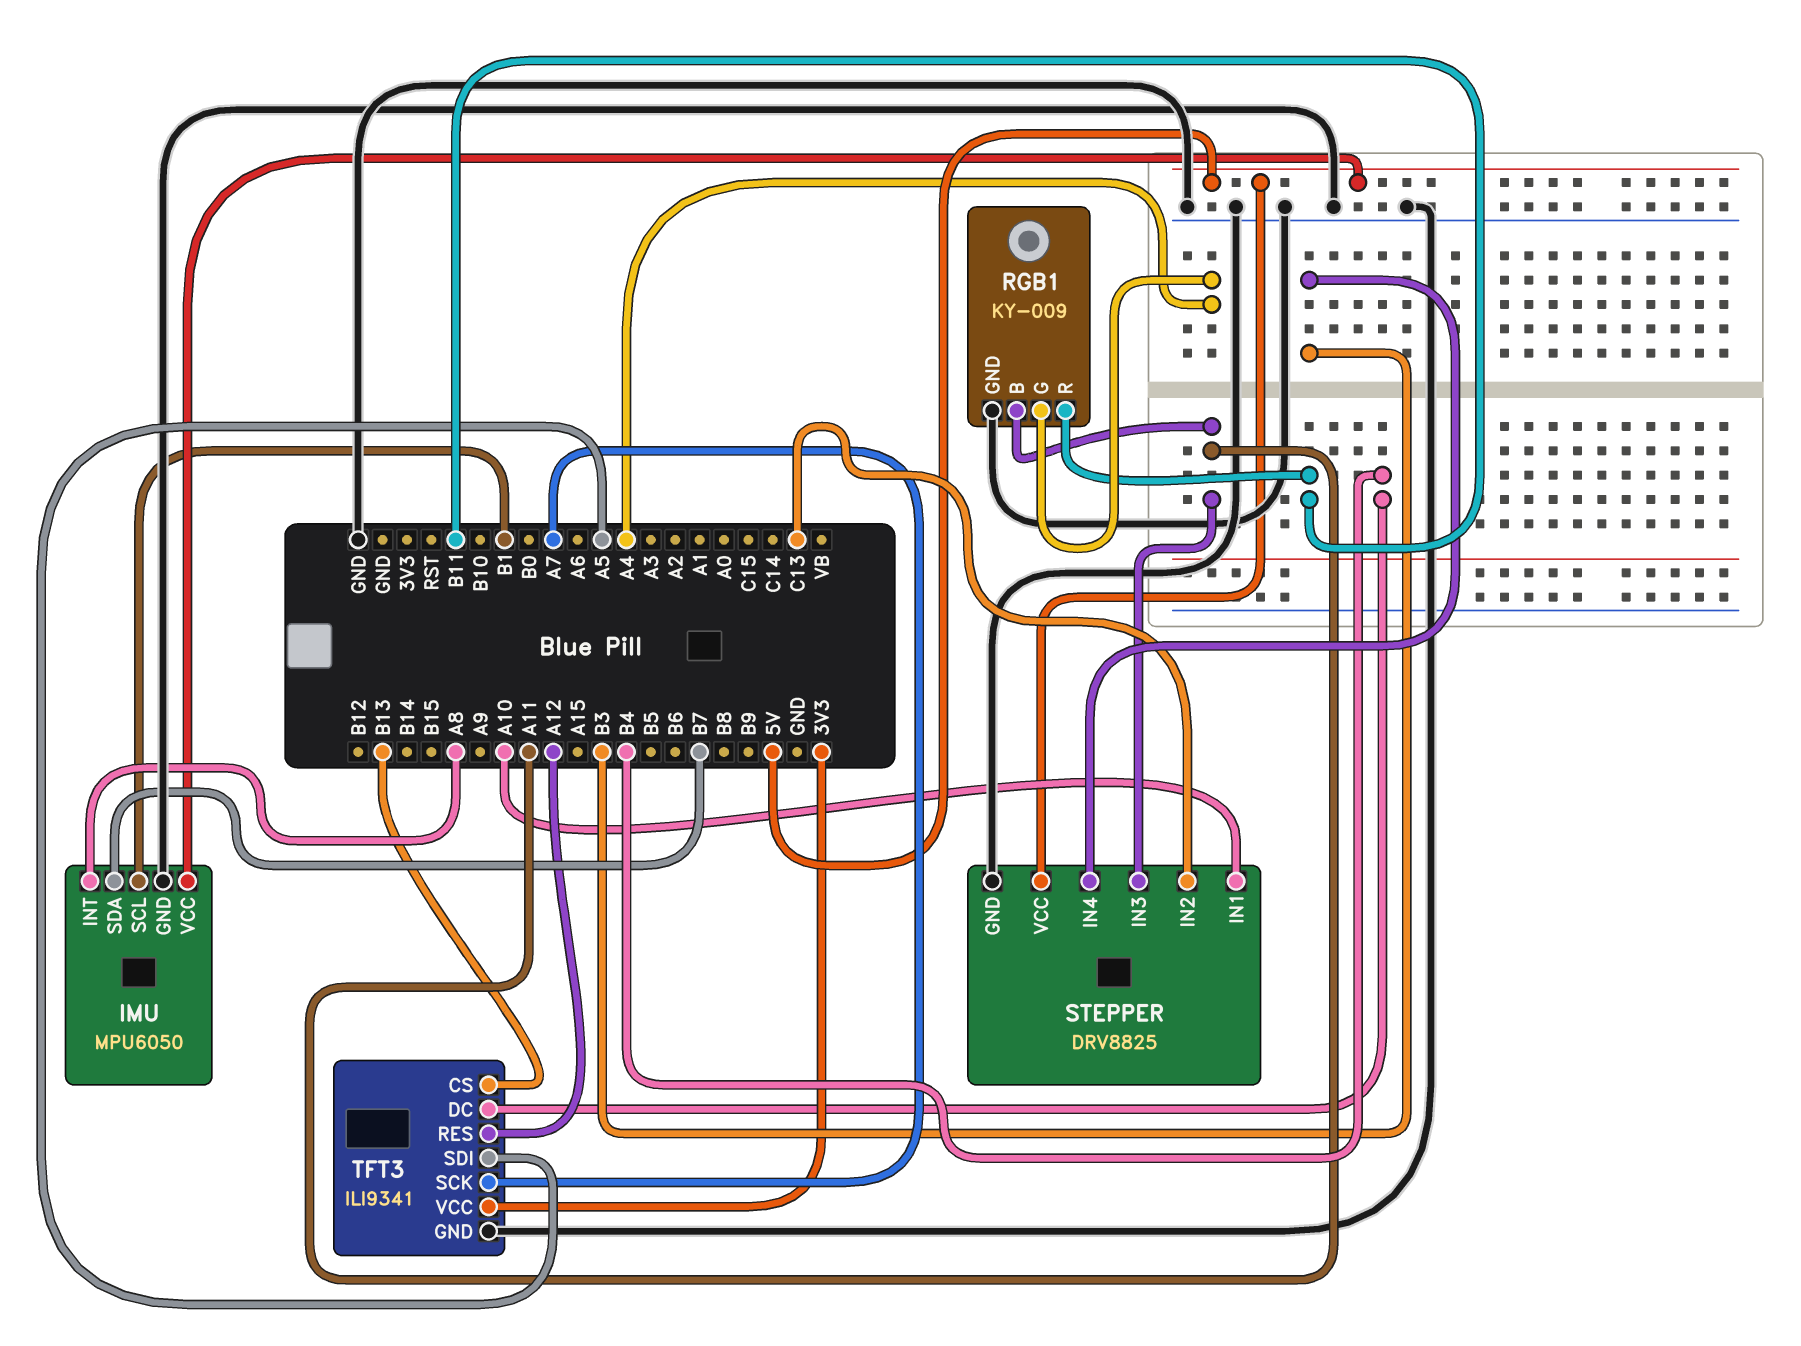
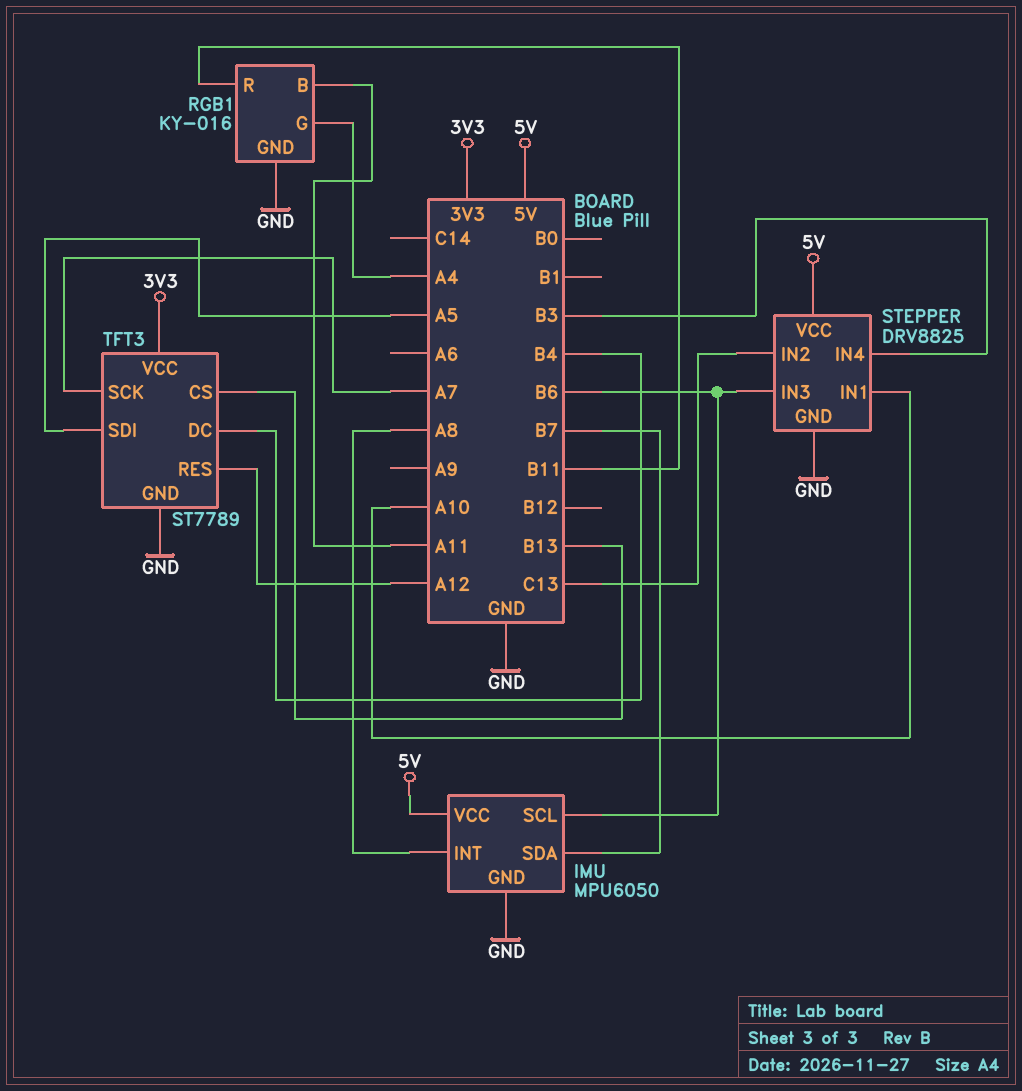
IMU pin SCL: B1 -> B6
RGB1: KY-009 -> KY-016
STEPPER pin IN3: A11 -> B6
TFT3: ILI9341 -> ST7789

